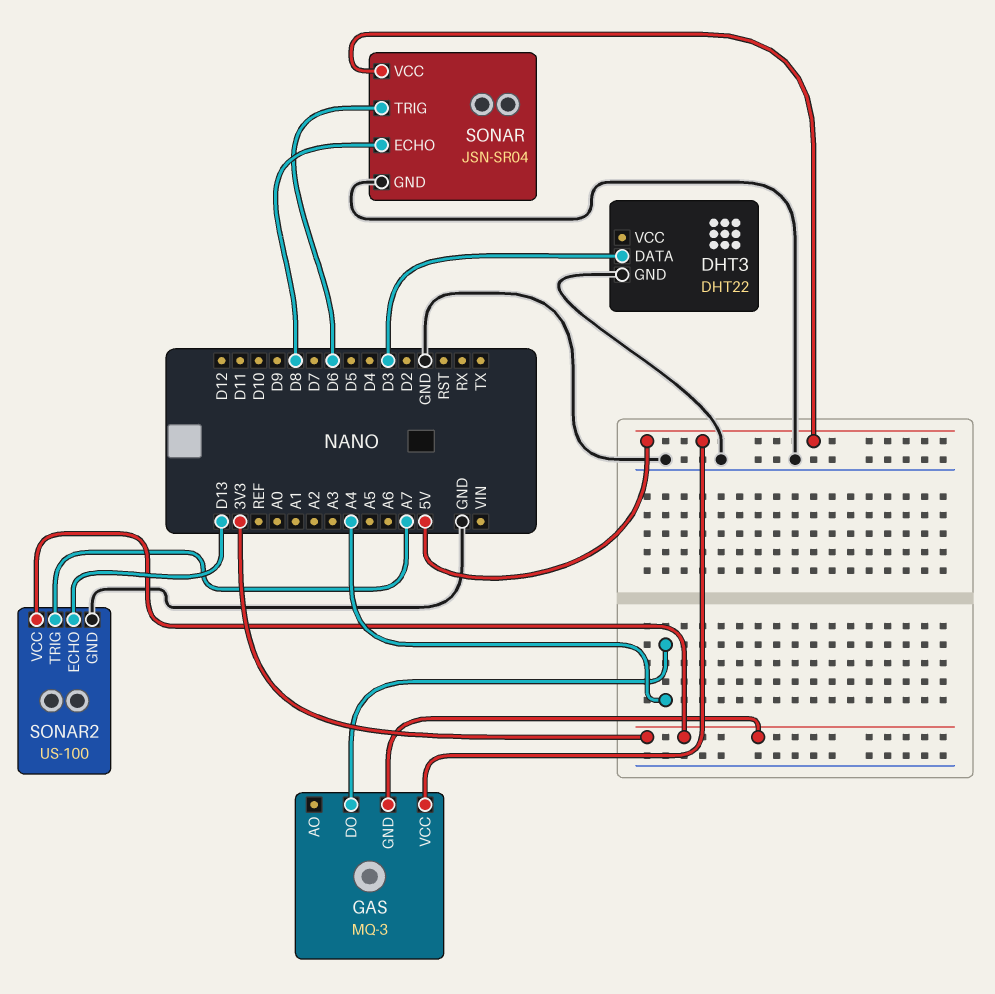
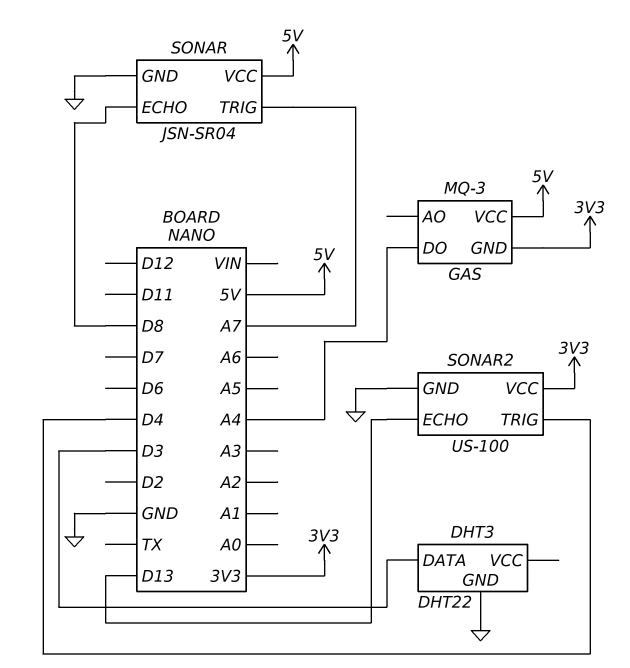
SONAR pin TRIG: D6 -> A7
SONAR2 pin TRIG: A7 -> D4

